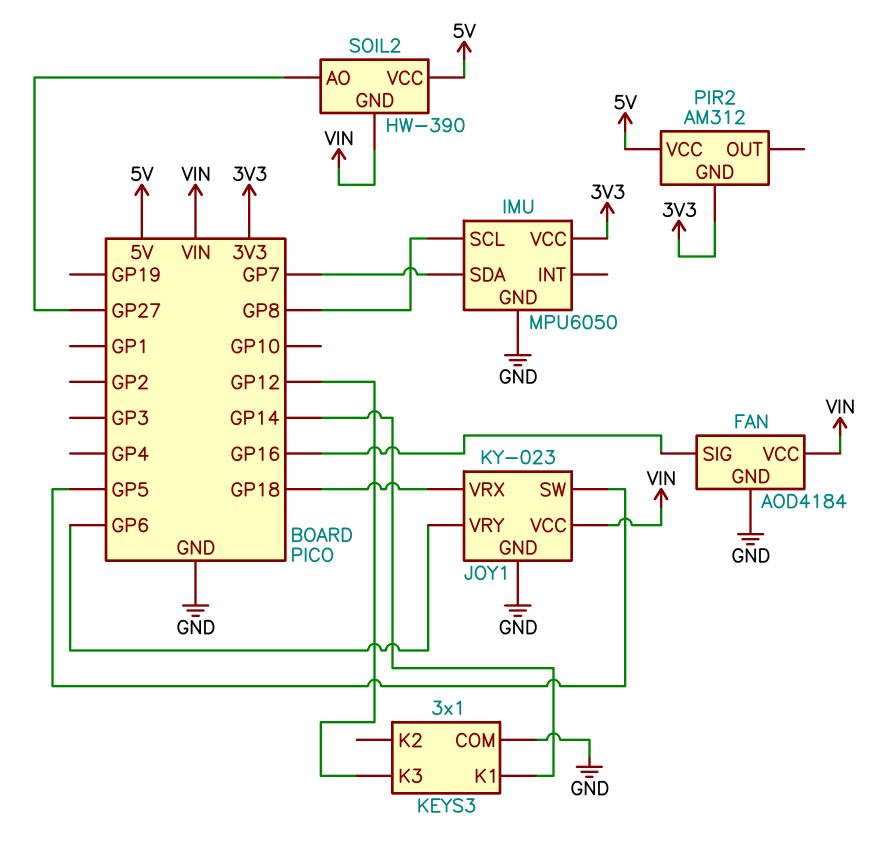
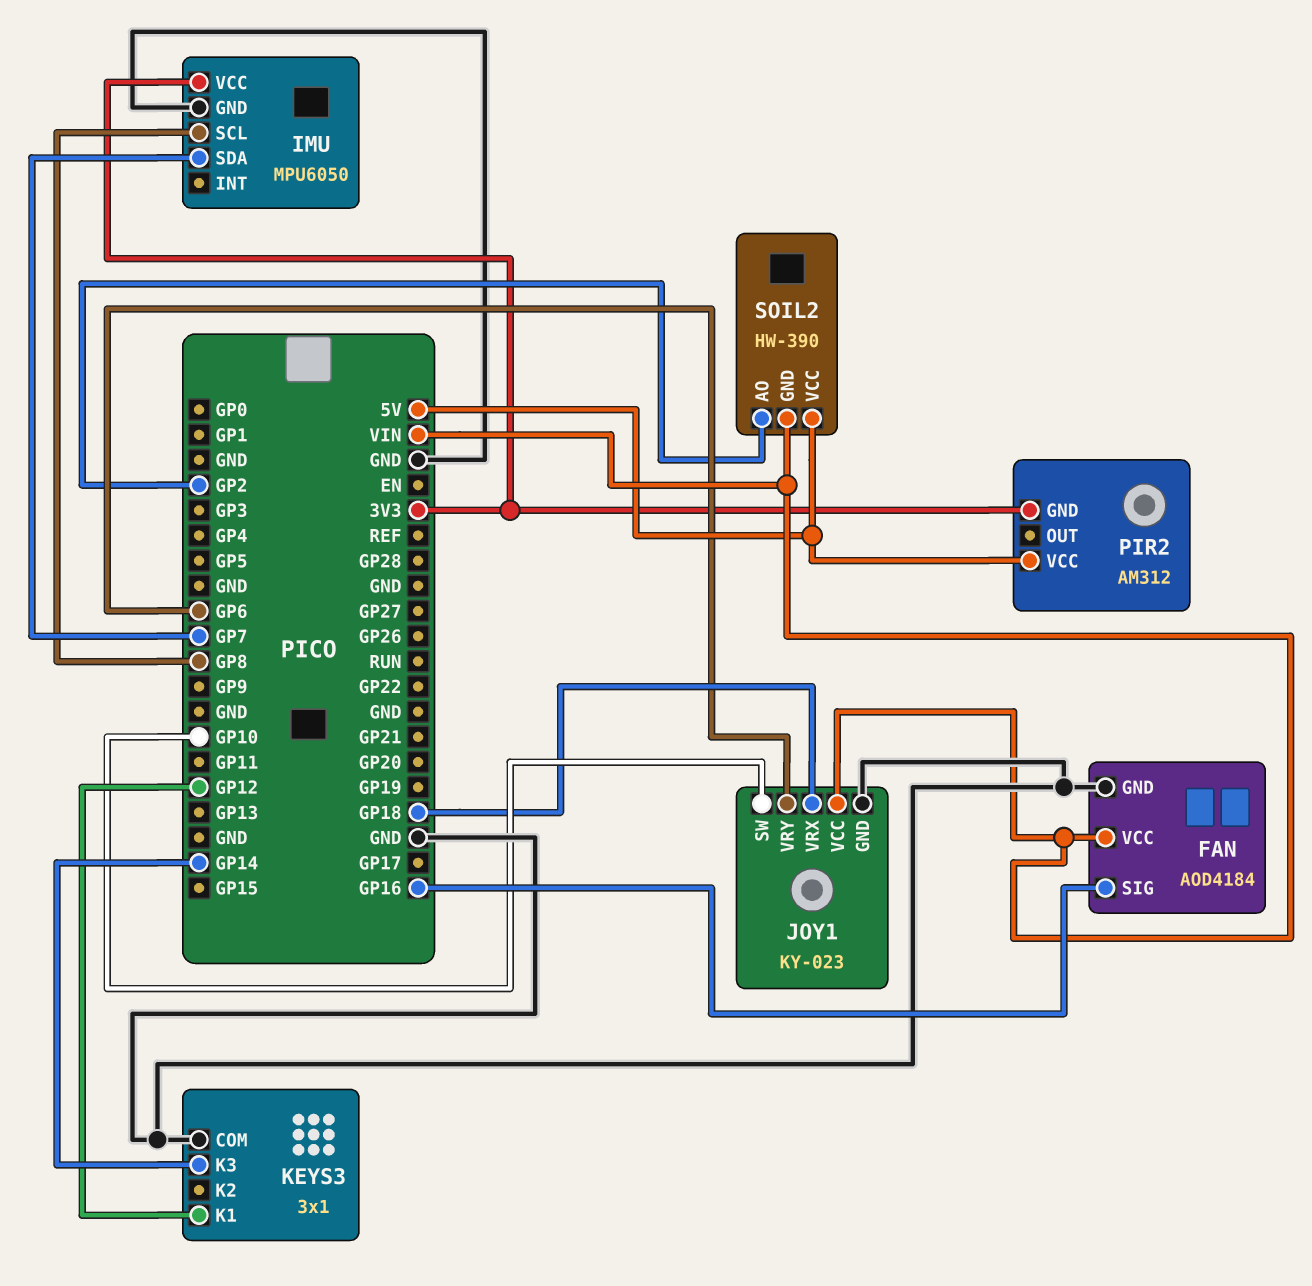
JOY1 pin SW: GP5 -> GP10
KEYS3 pin K1: GP14 -> GP12
KEYS3 pin K3: GP12 -> GP14
SOIL2 pin AO: GP27 -> GP2

